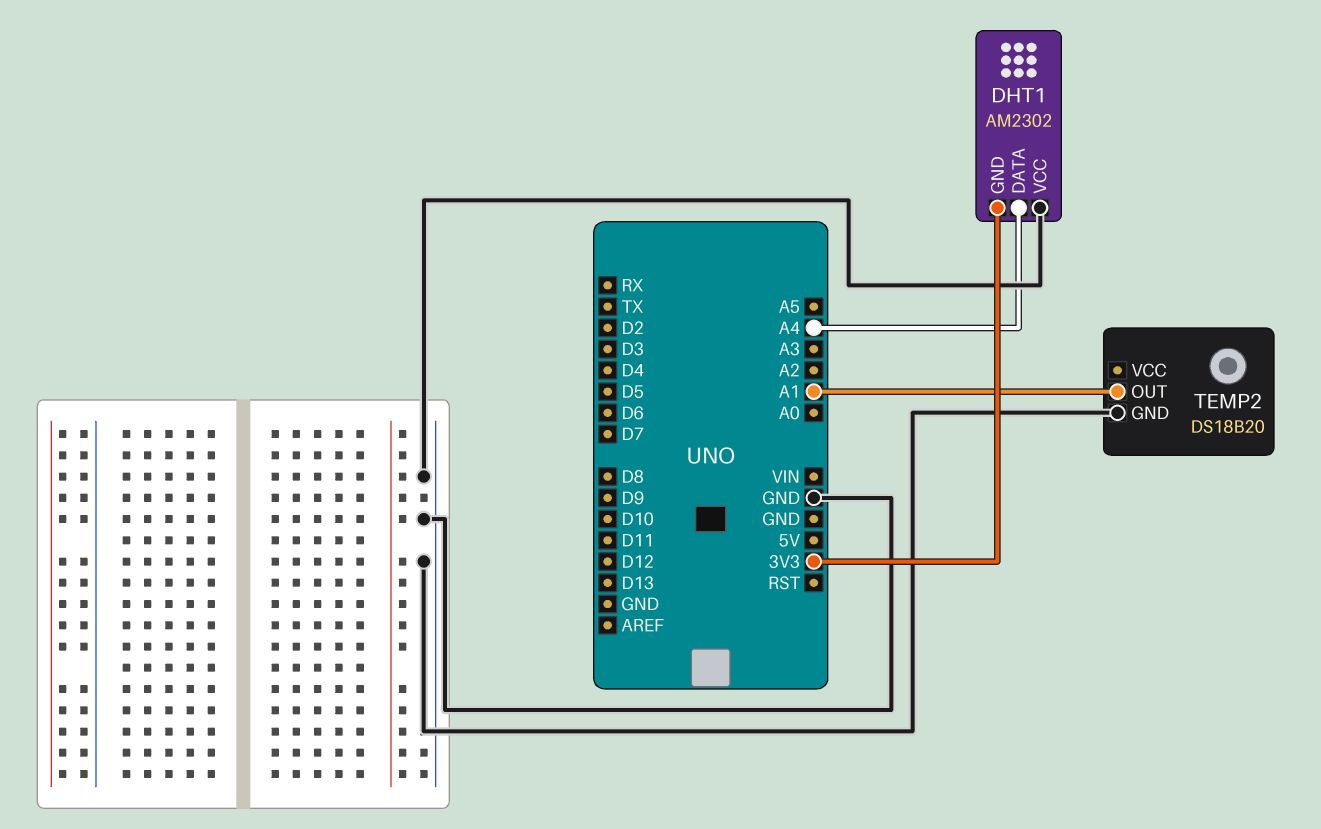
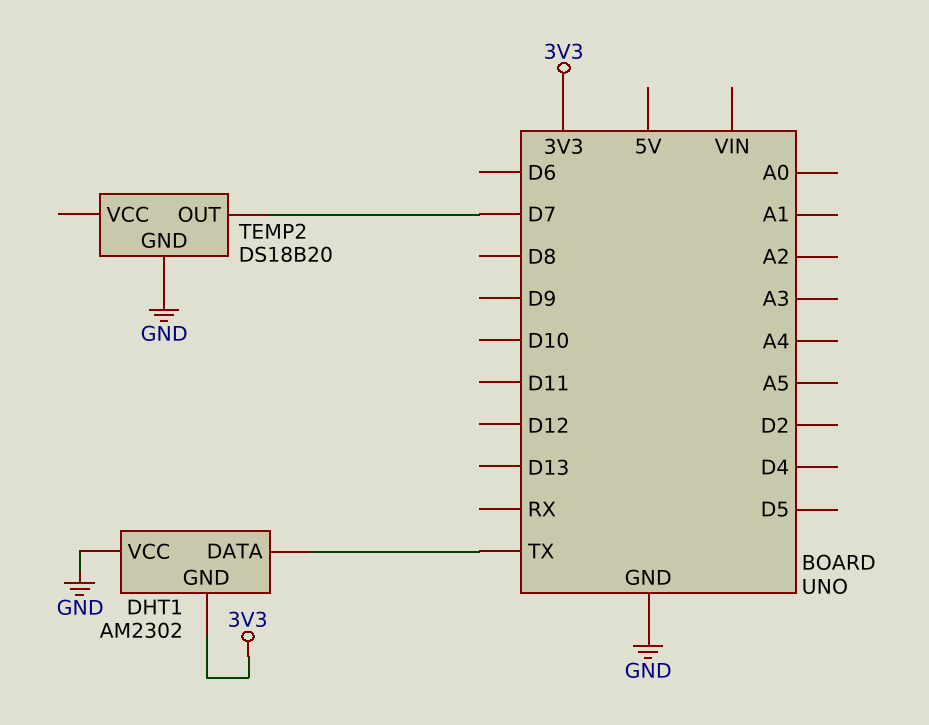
DHT1 pin DATA: A4 -> TX
TEMP2 pin OUT: A1 -> D7

